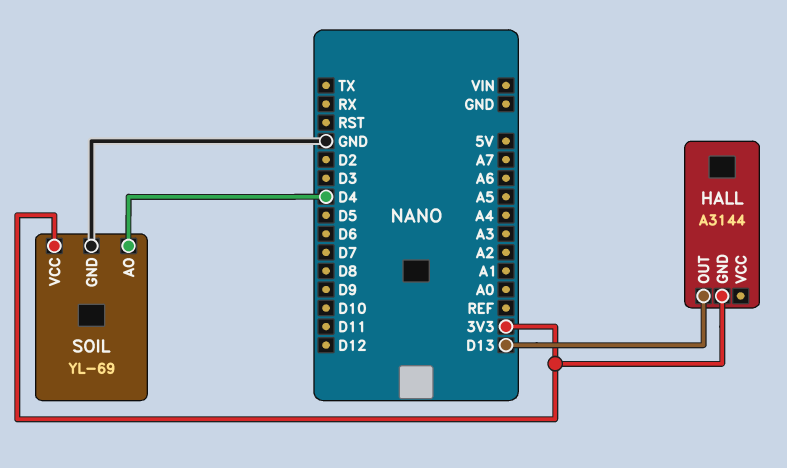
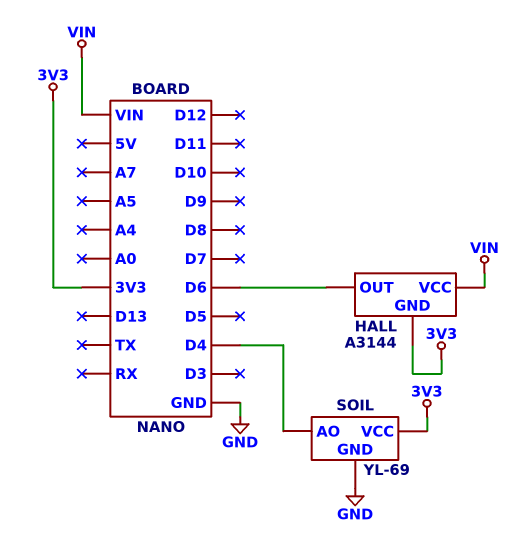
HALL pin OUT: D13 -> D6
HALL pin VCC: none -> VIN

